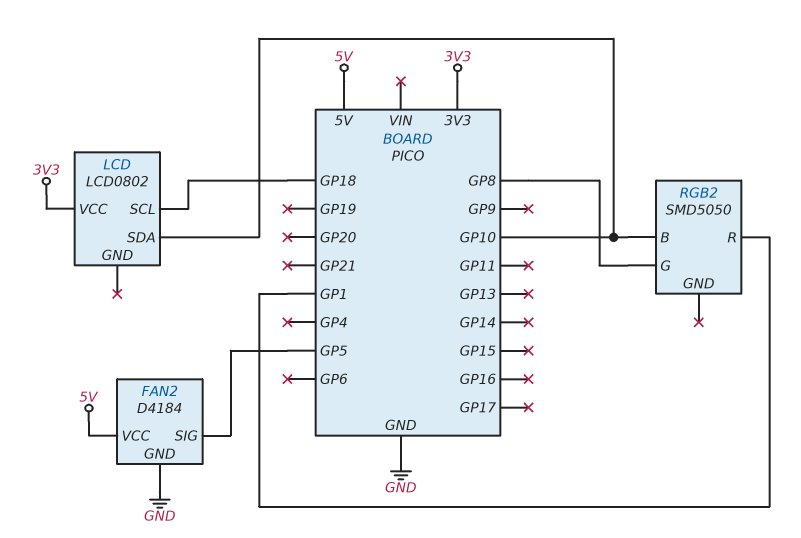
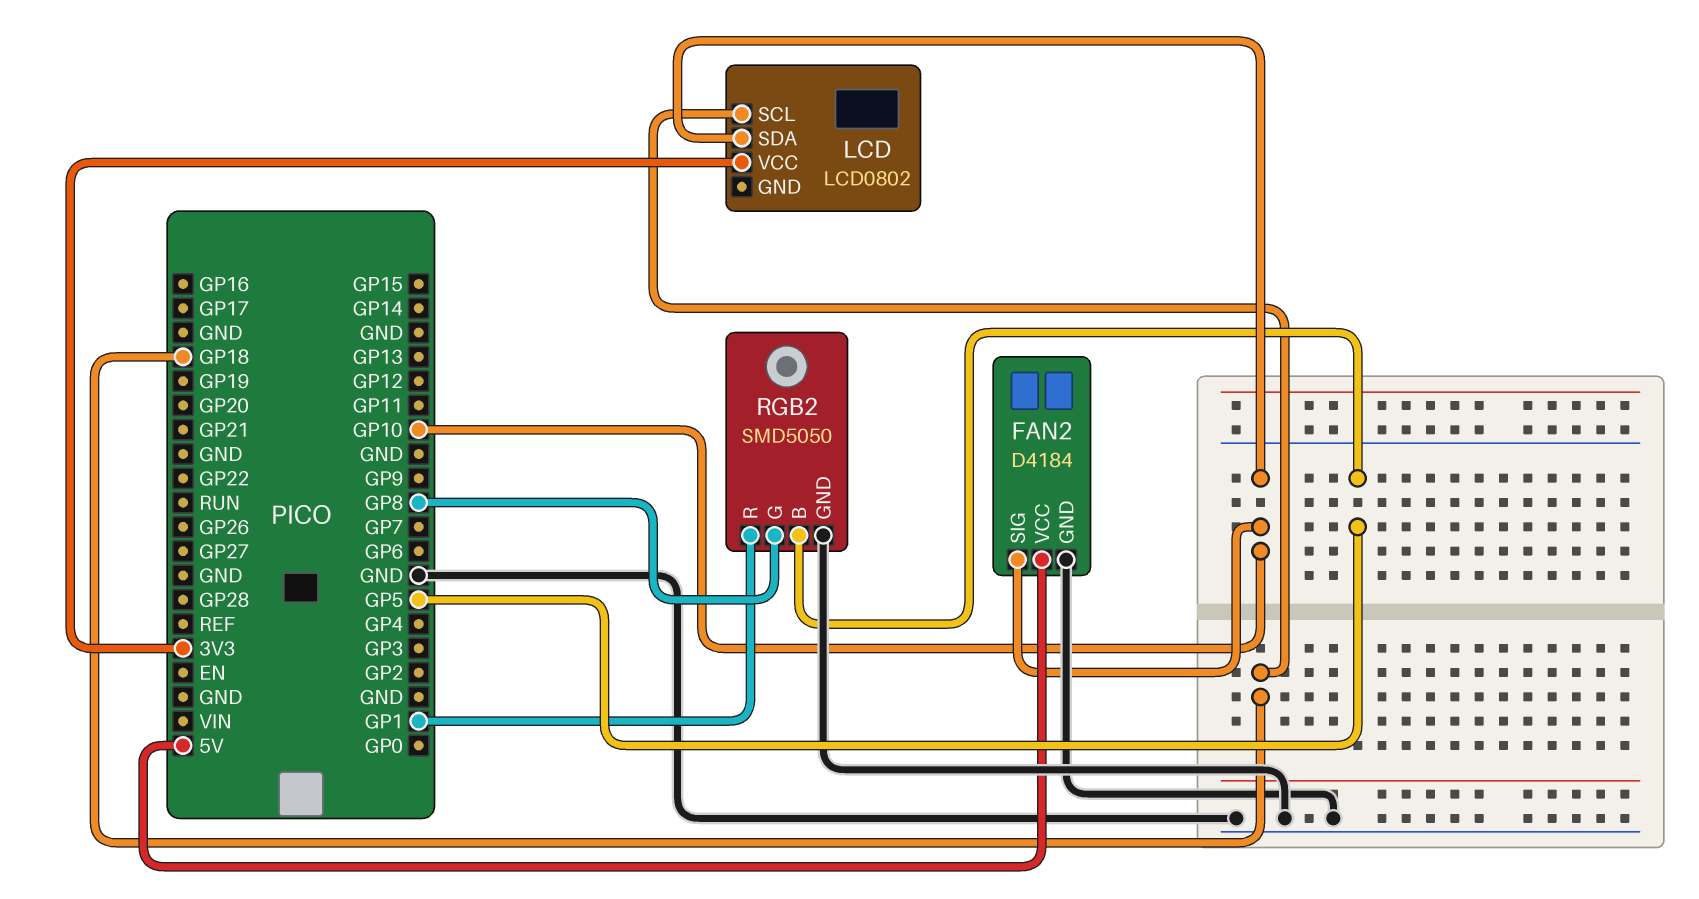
FAN2 pin SIG: GP5 -> GP10
RGB2 pin B: GP10 -> GP5
RGB2 pin GND: none -> GND

